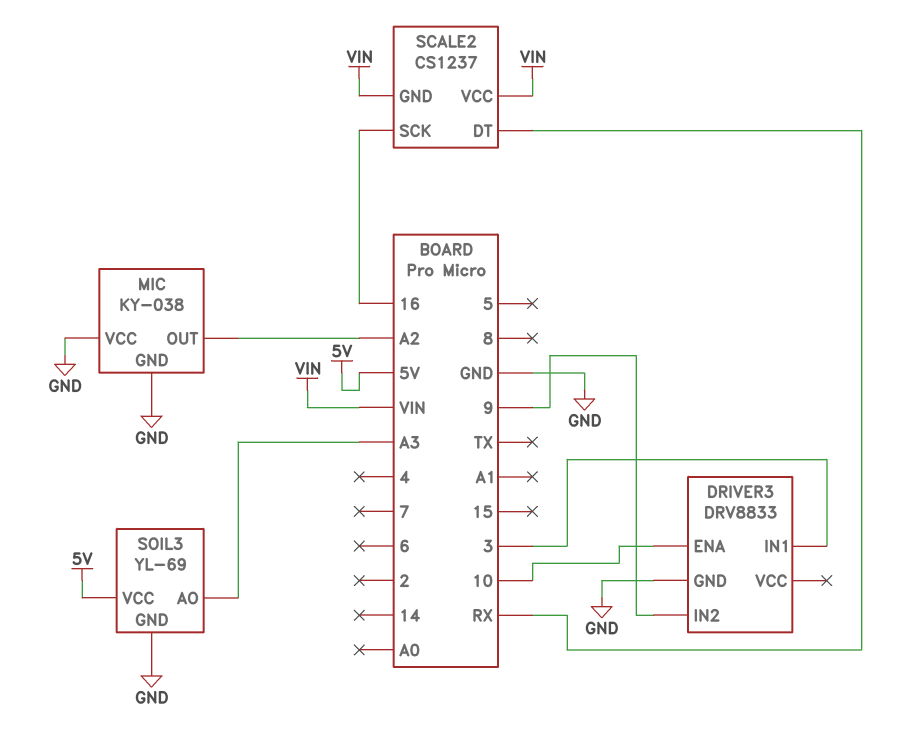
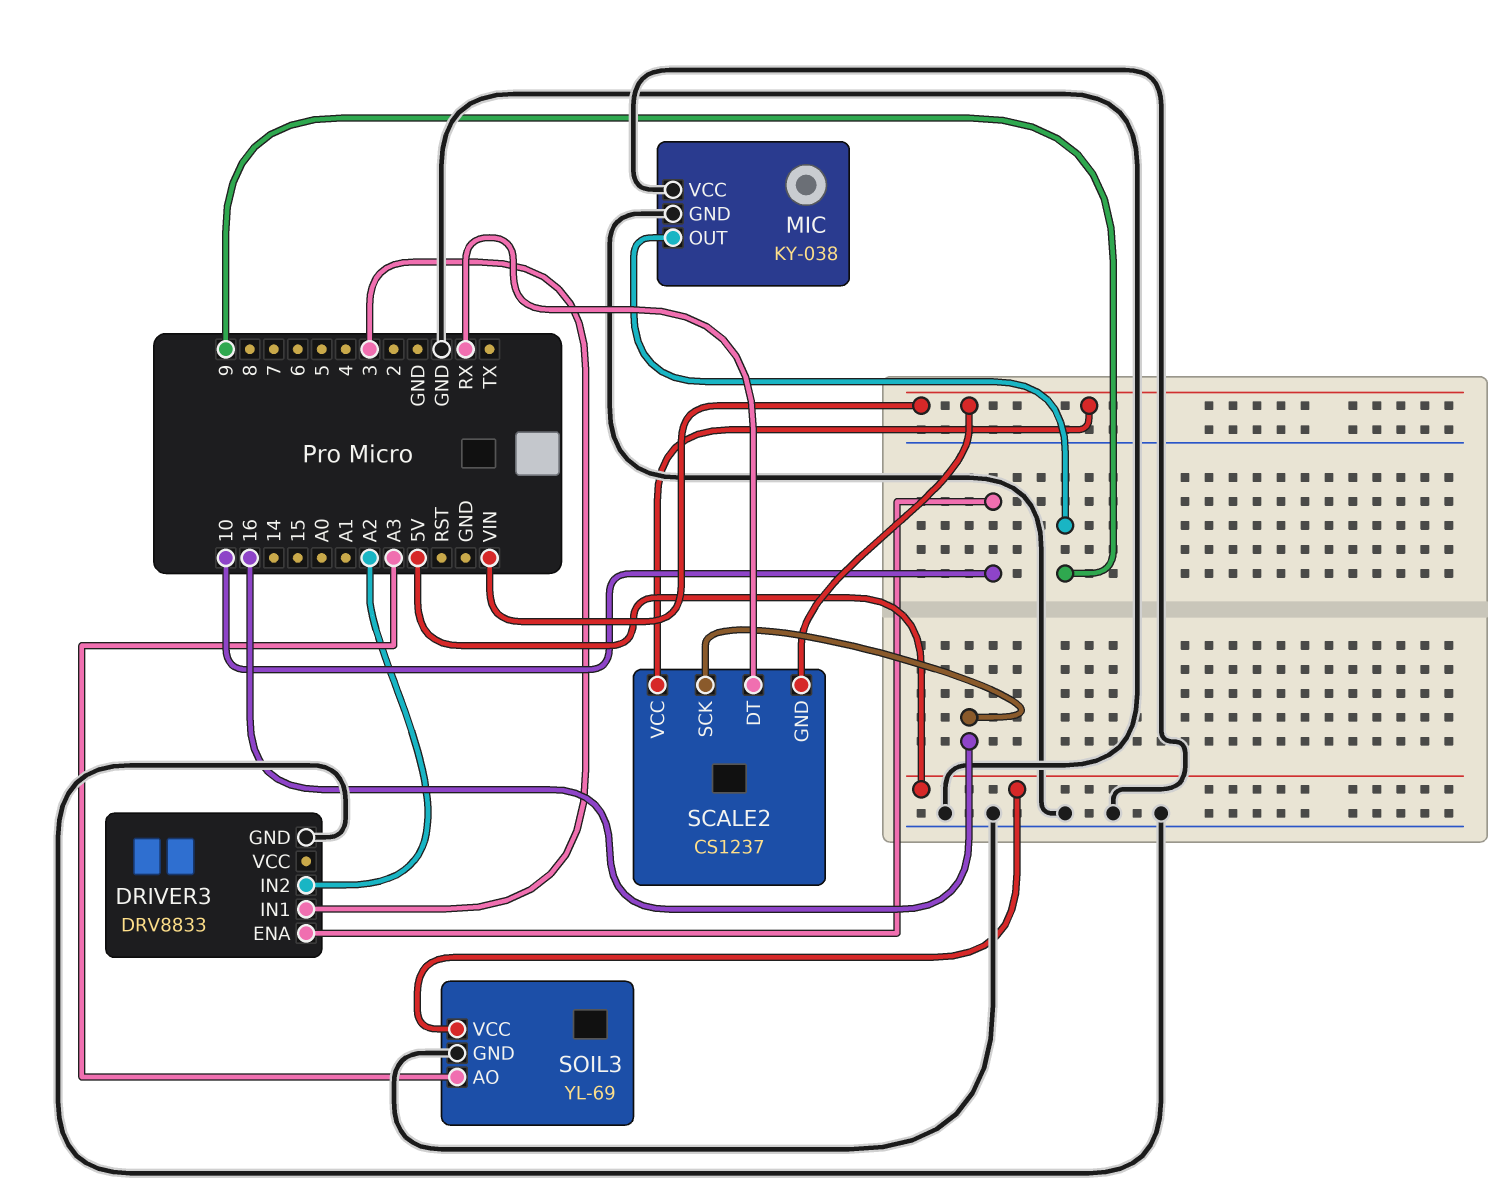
DRIVER3 pin IN2: 9 -> A2
MIC pin OUT: A2 -> 9

